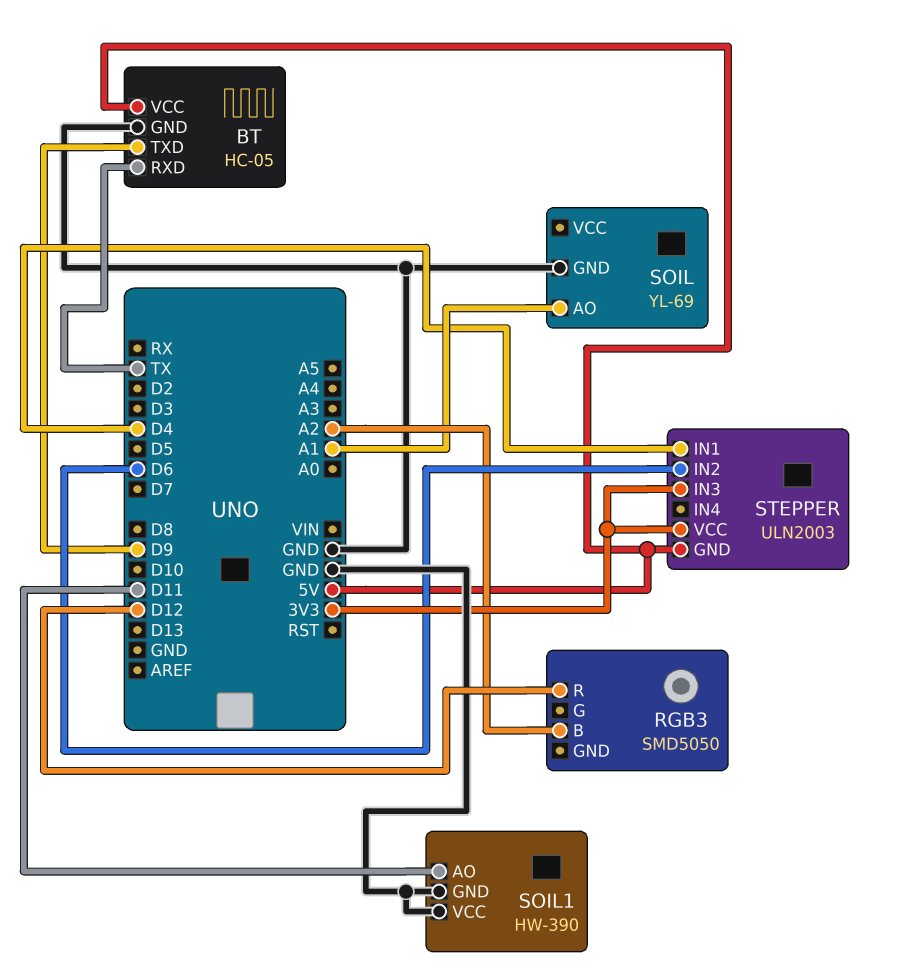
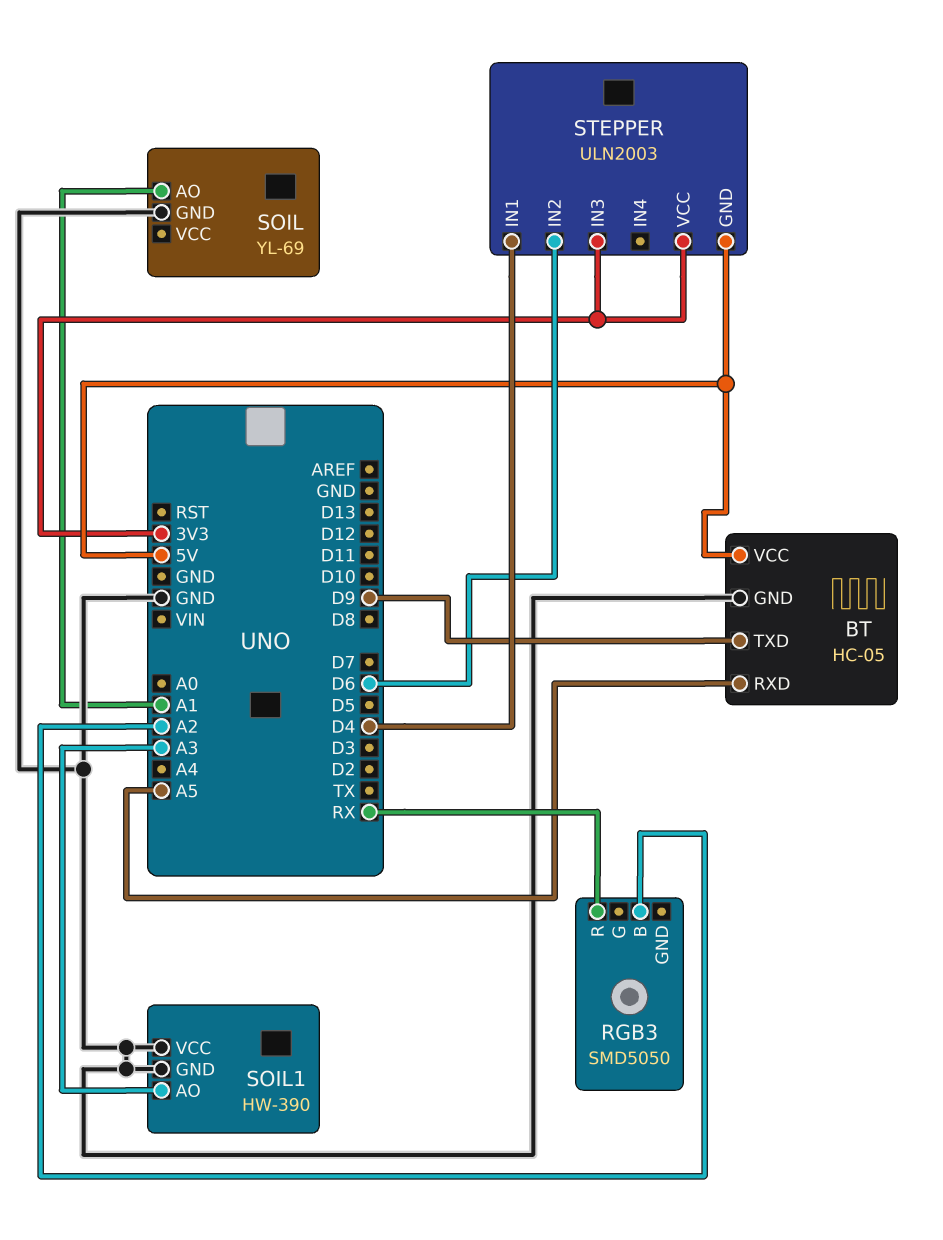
BT pin RXD: TX -> A5
RGB3 pin R: D12 -> RX
SOIL1 pin AO: D11 -> A3

